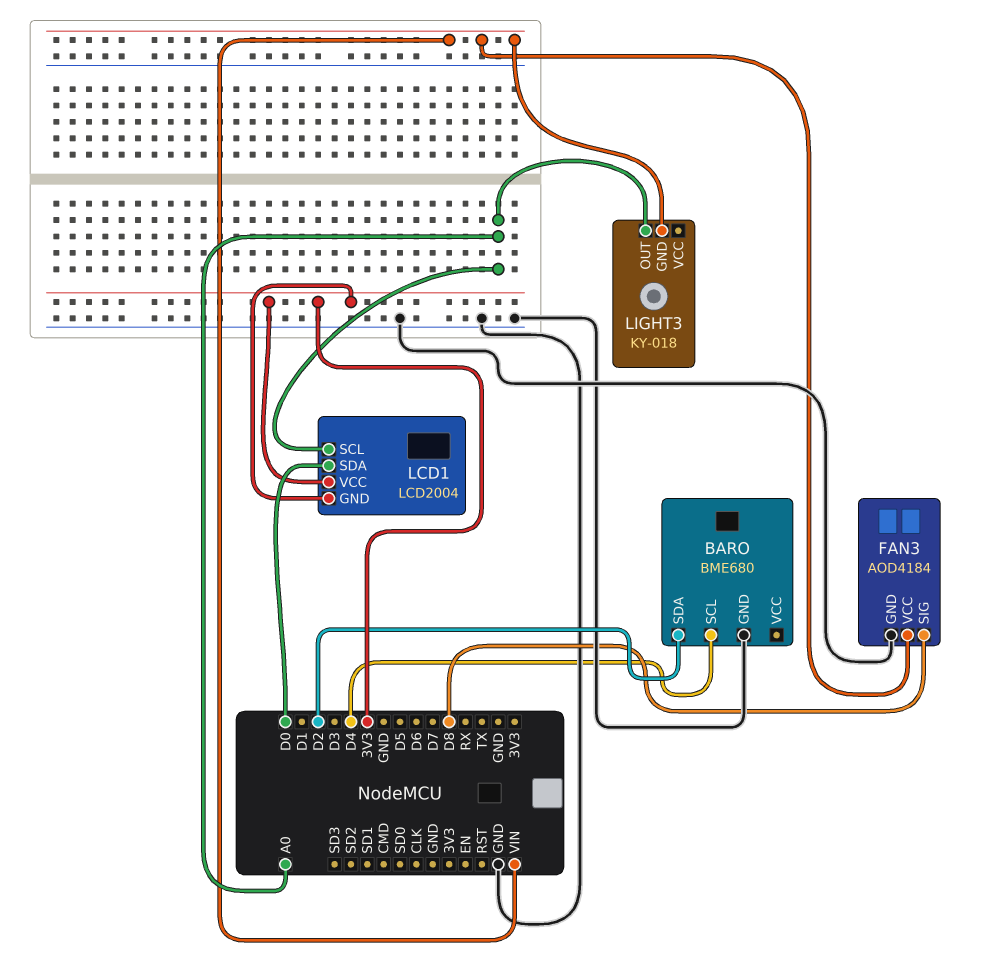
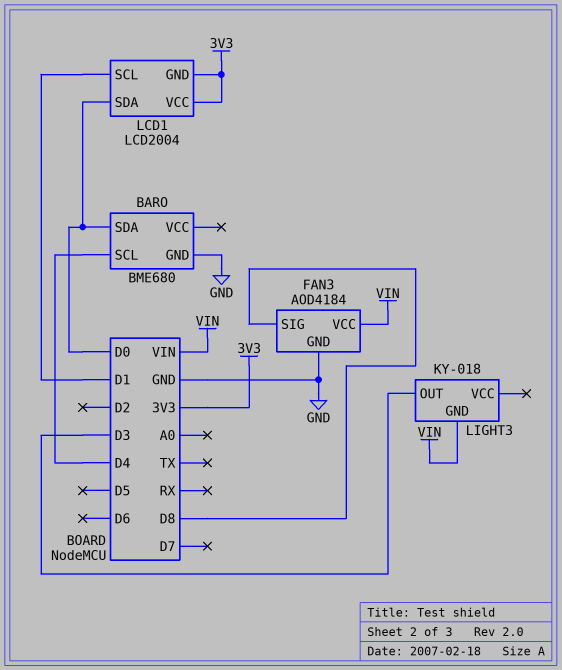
BARO pin SDA: D2 -> D0
LCD1 pin SCL: A0 -> D1
LIGHT3 pin OUT: A0 -> D3

